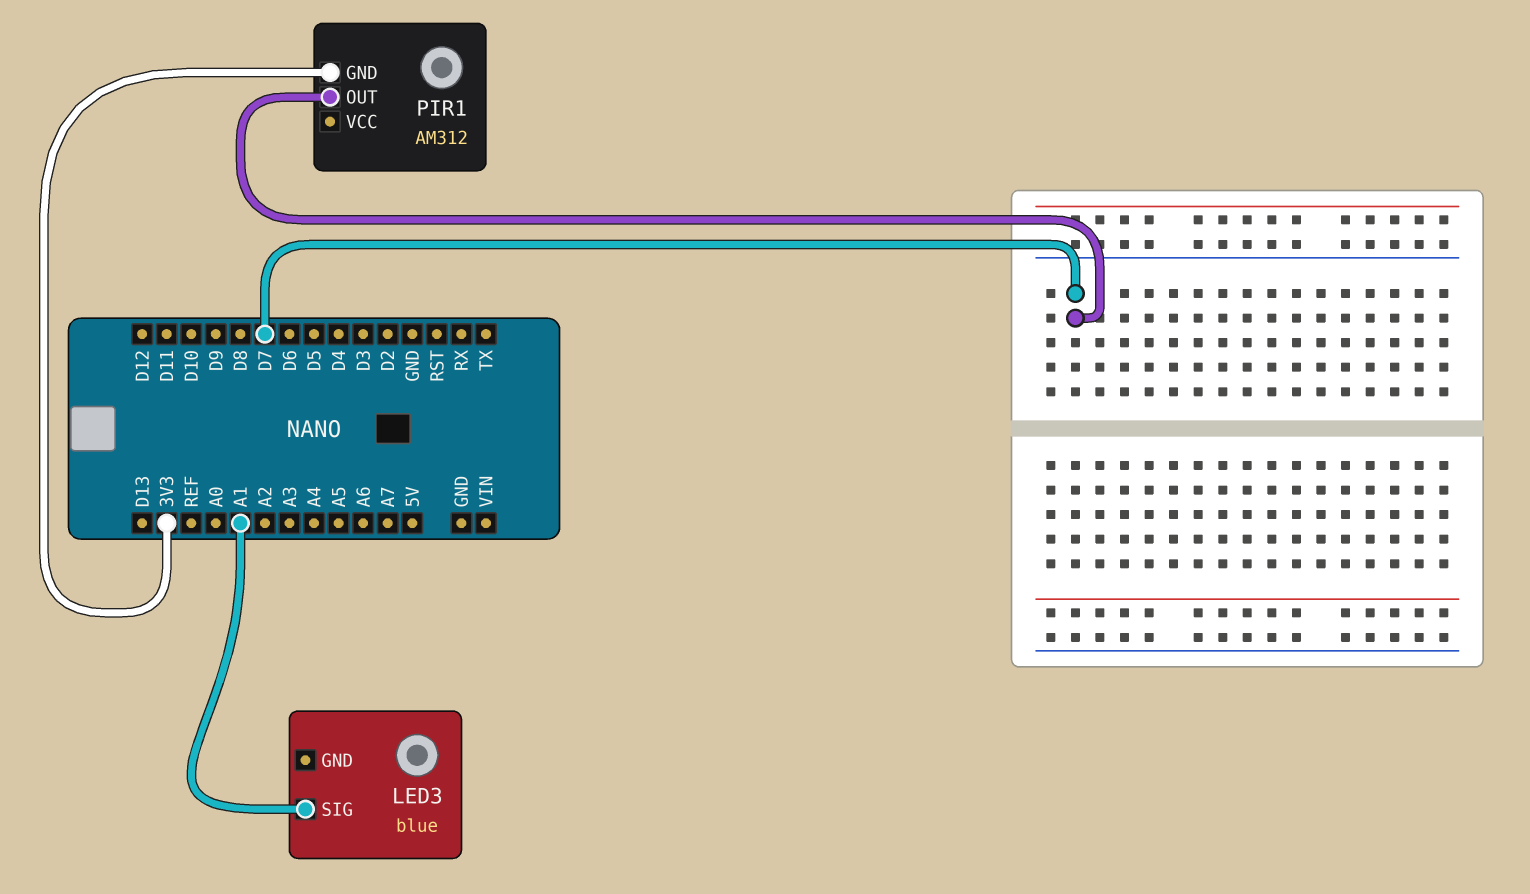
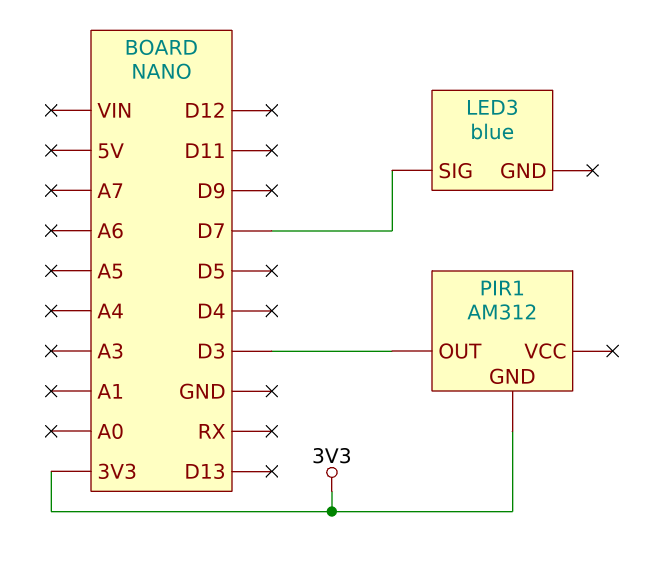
LED3 pin SIG: A1 -> D7
PIR1 pin OUT: D7 -> D3

